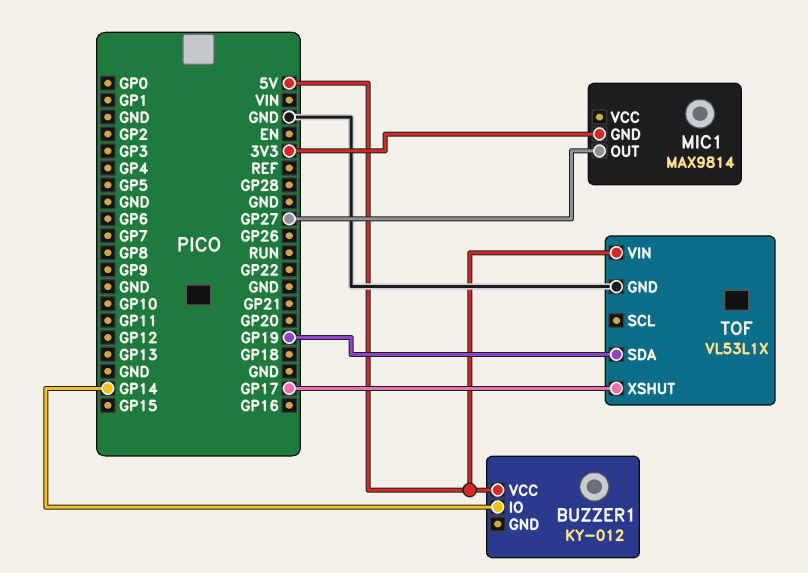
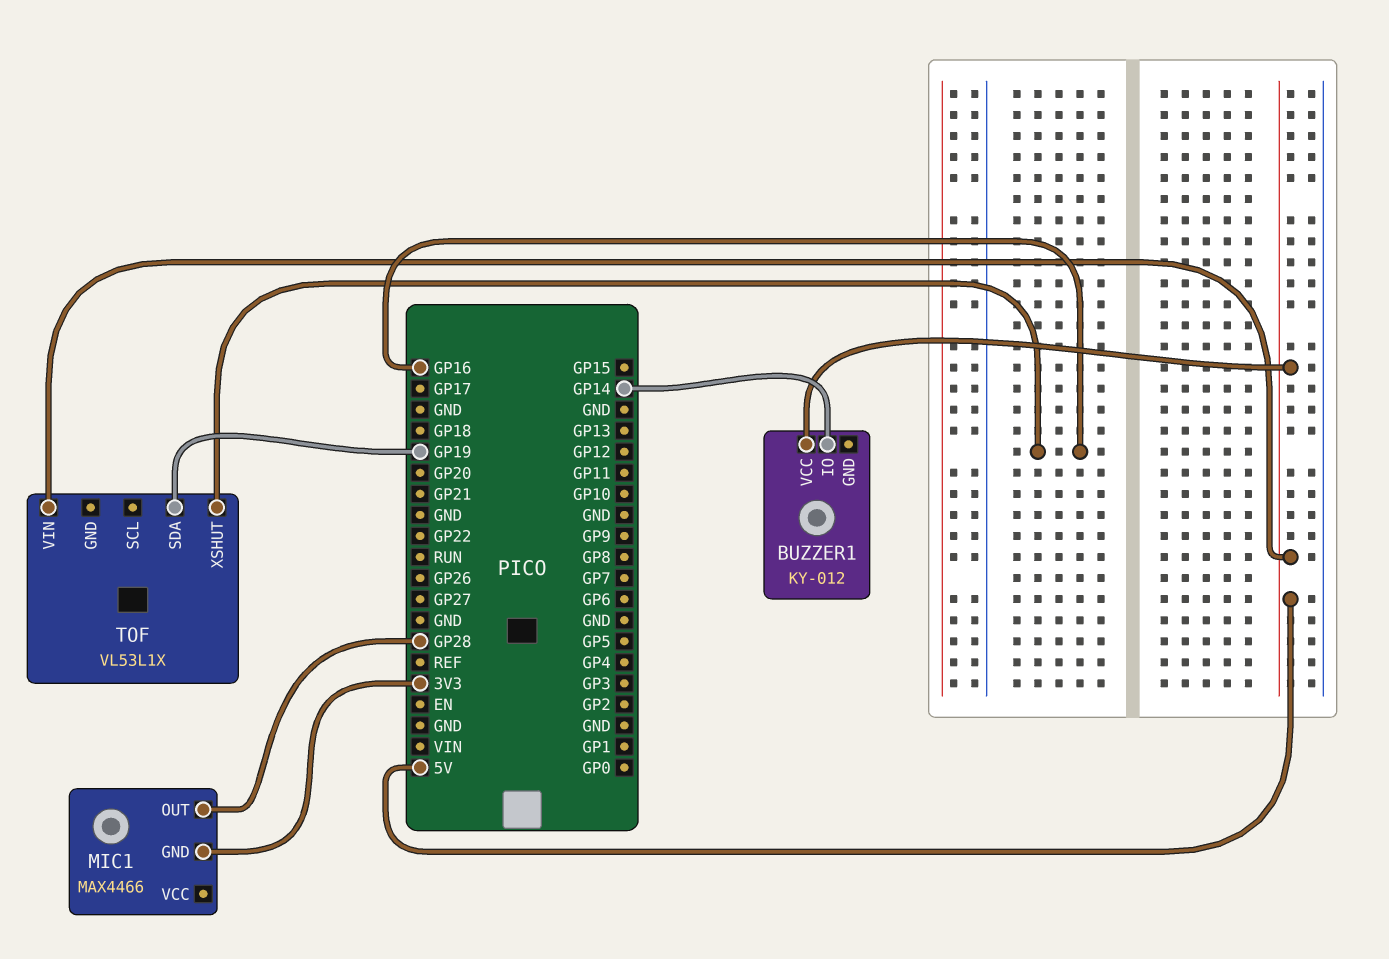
MIC1: MAX9814 -> MAX4466
MIC1 pin OUT: GP27 -> GP28
TOF pin GND: GND -> none
TOF pin XSHUT: GP17 -> GP16

